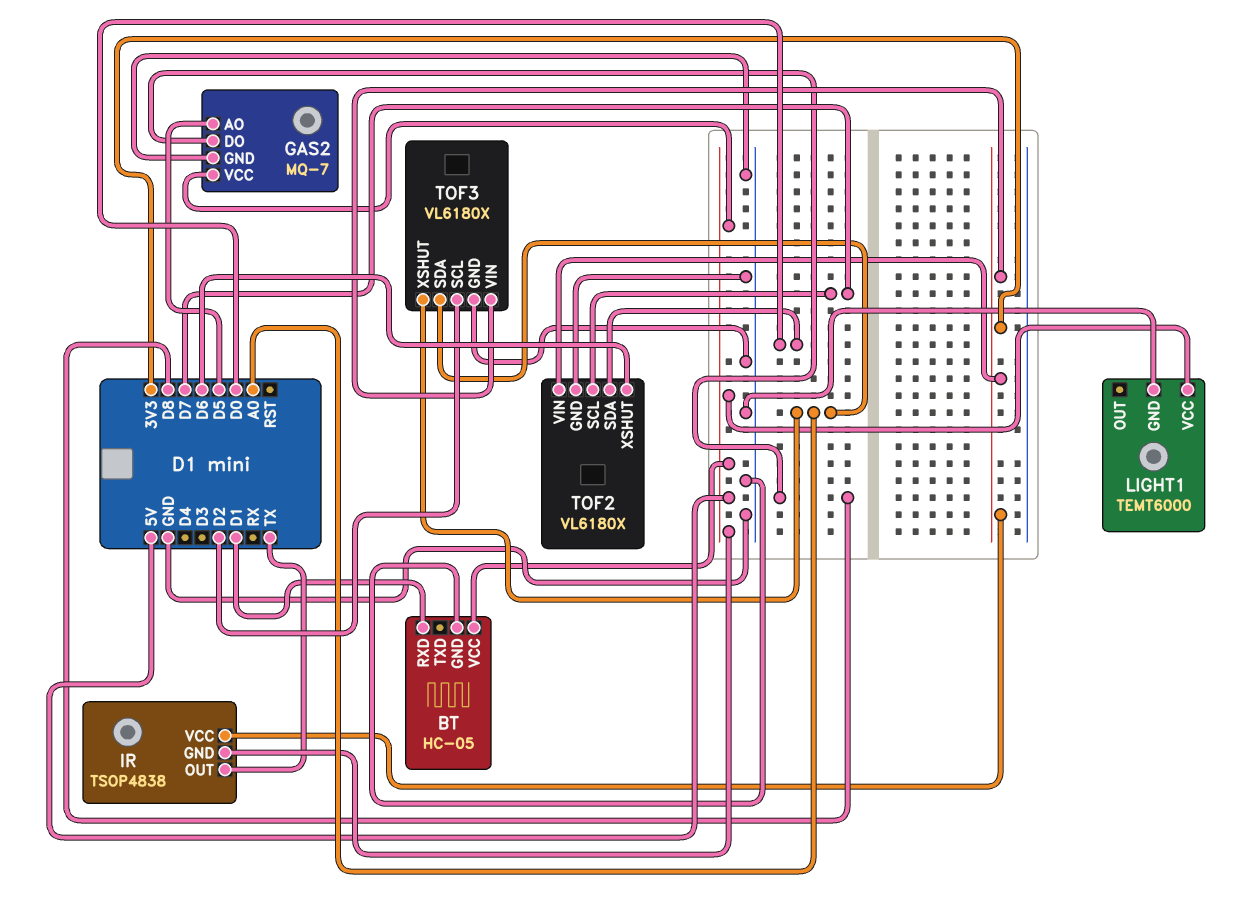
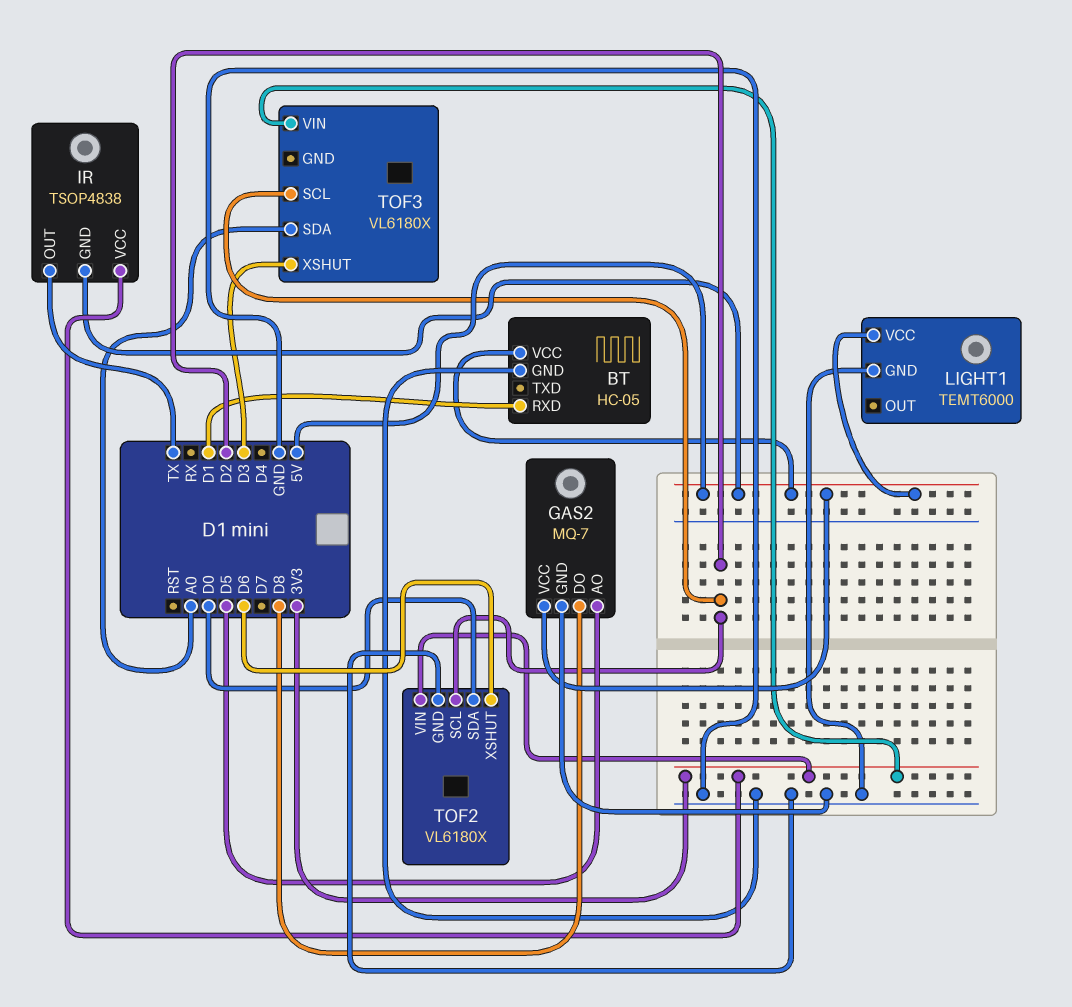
TOF2 pin SCL: D7 -> D2
TOF3 pin GND: GND -> none
TOF3 pin XSHUT: A0 -> D3

